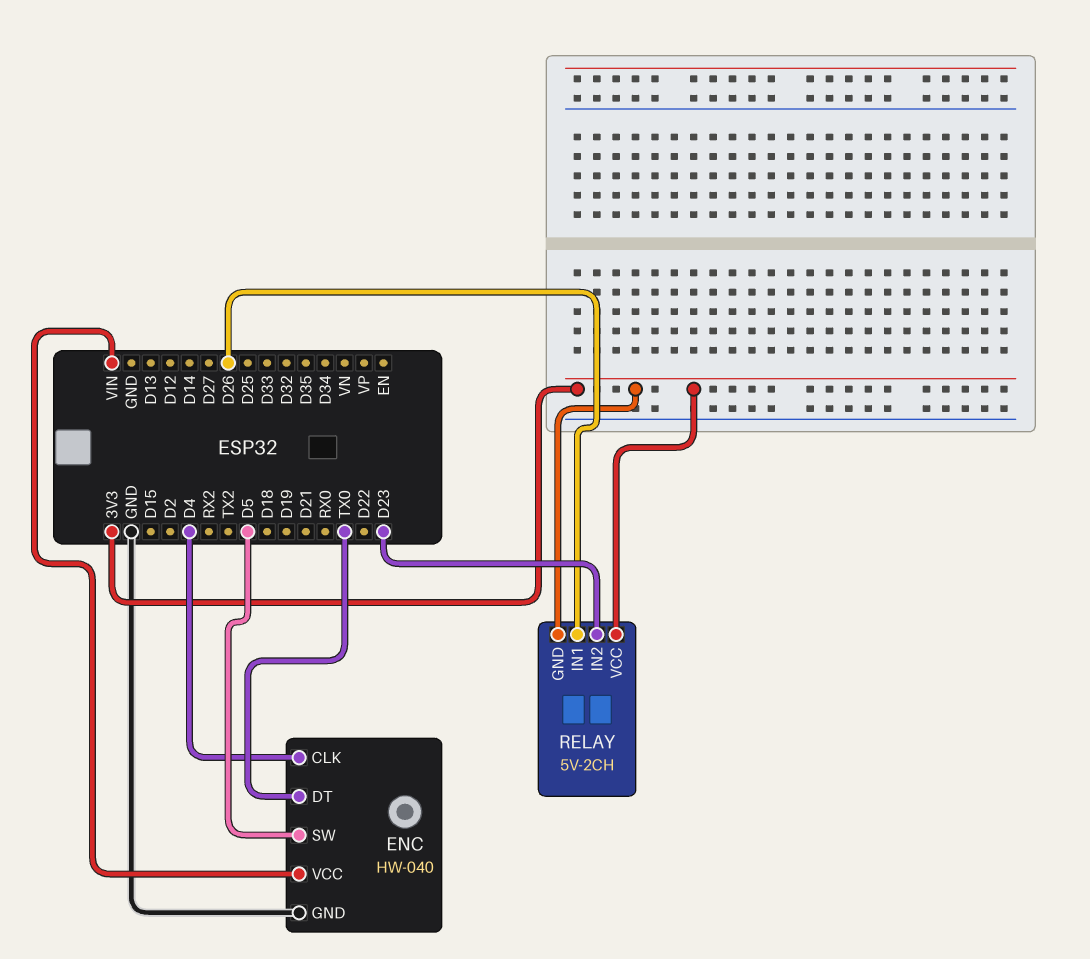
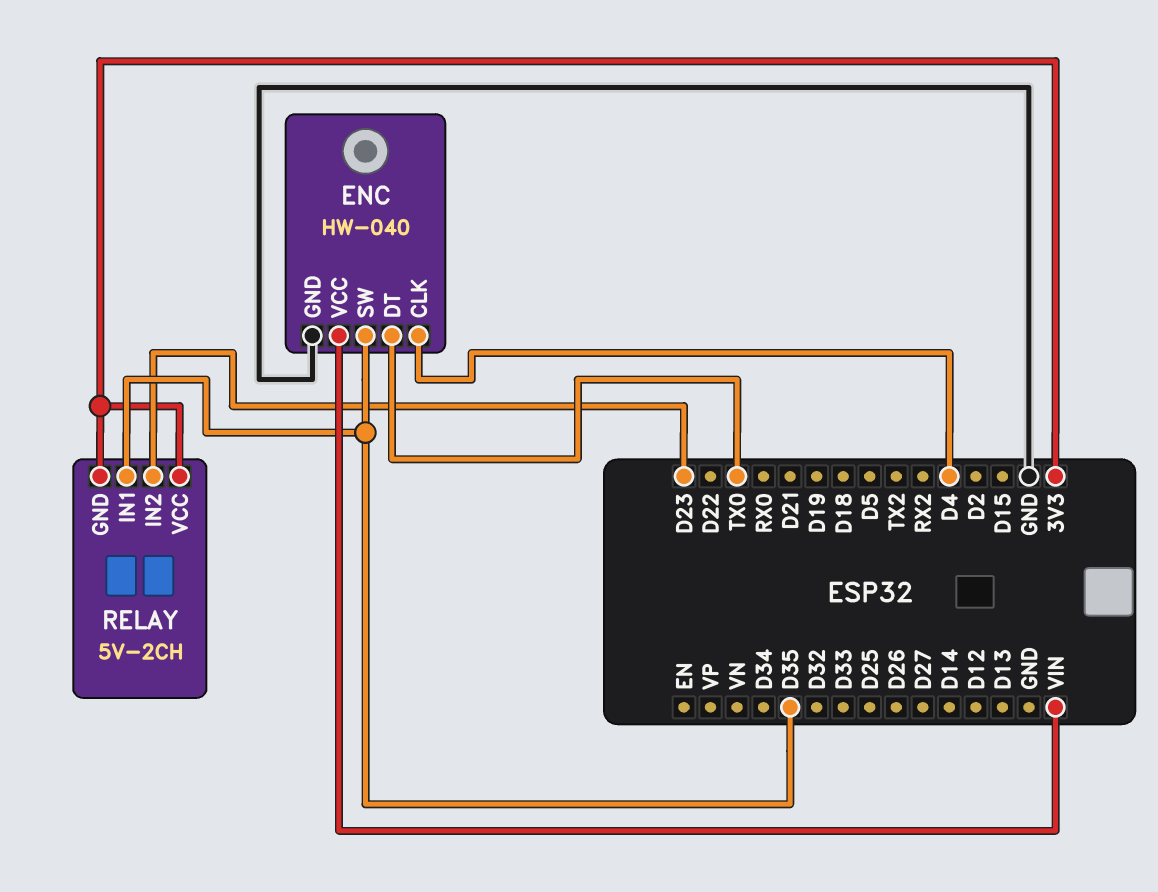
ENC pin SW: D5 -> D35
RELAY pin IN1: D26 -> D35

